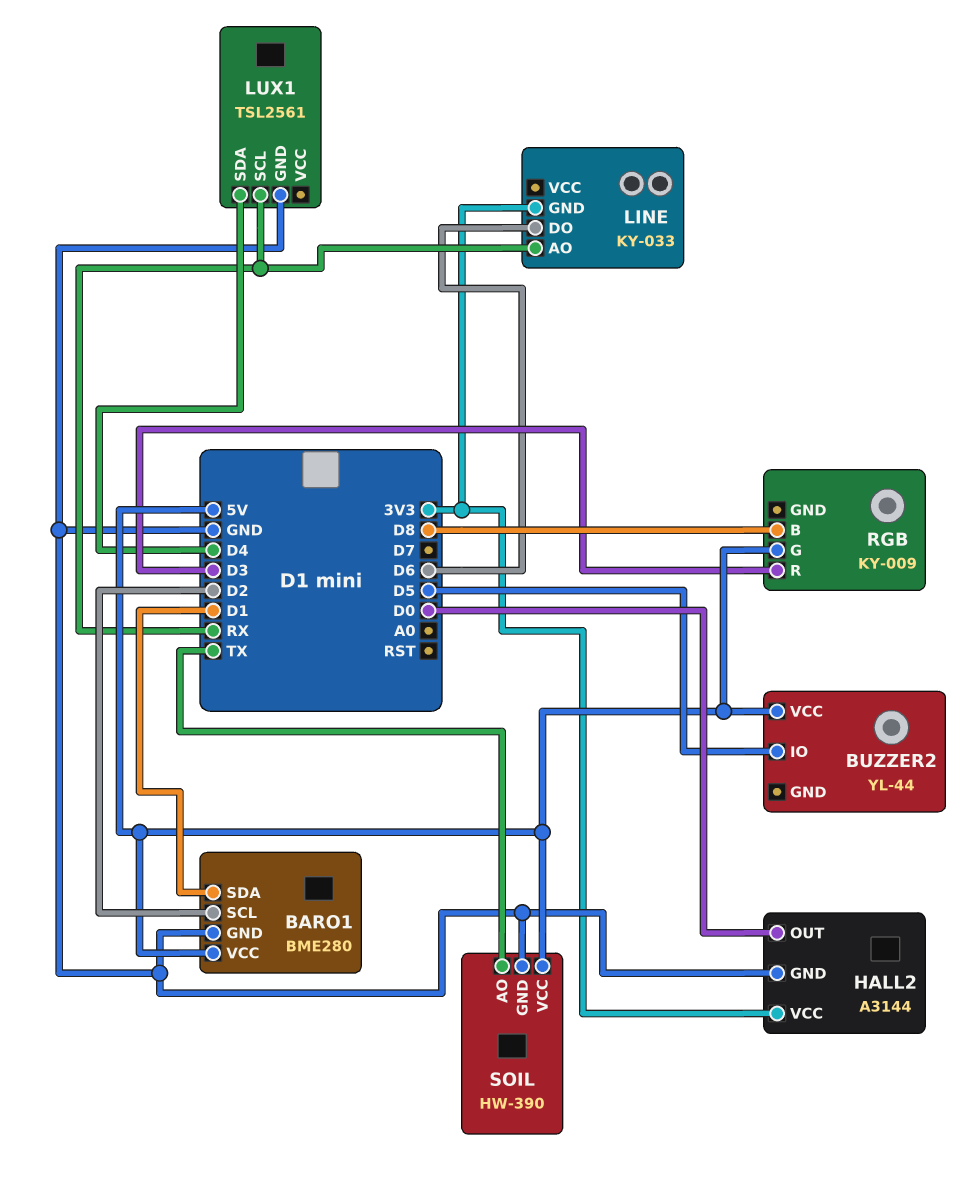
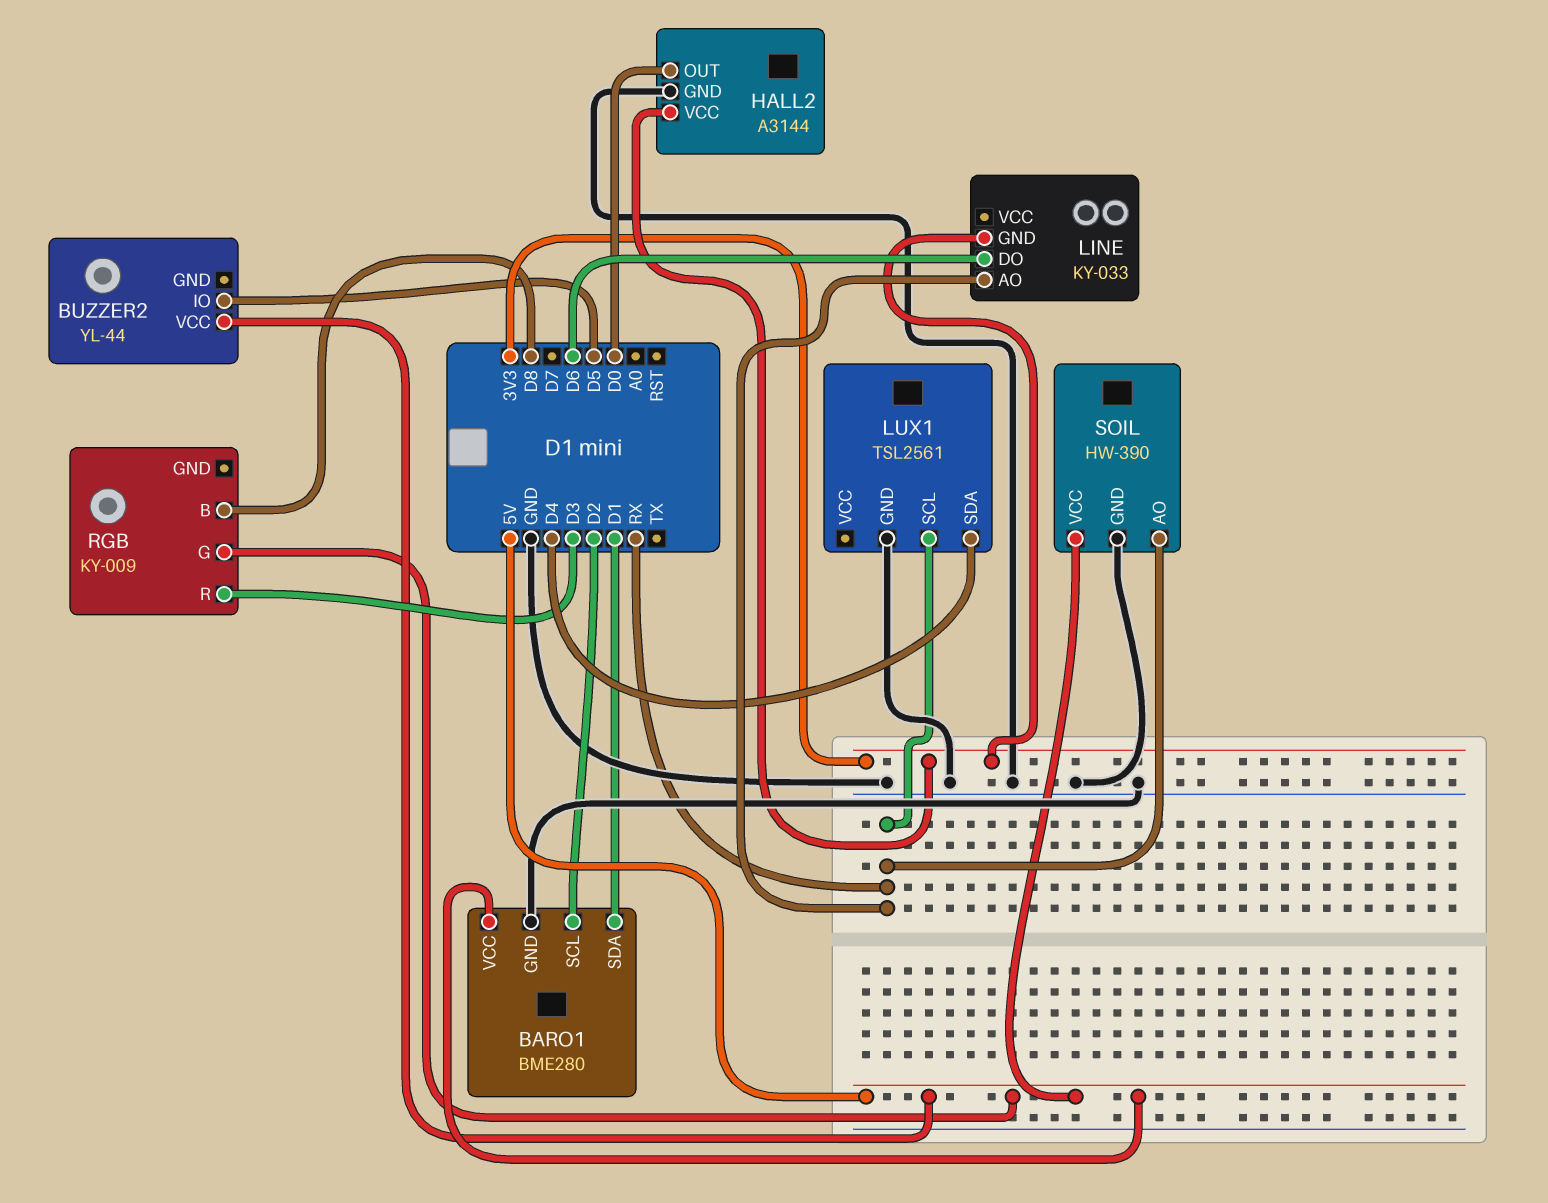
SOIL pin AO: TX -> RX

